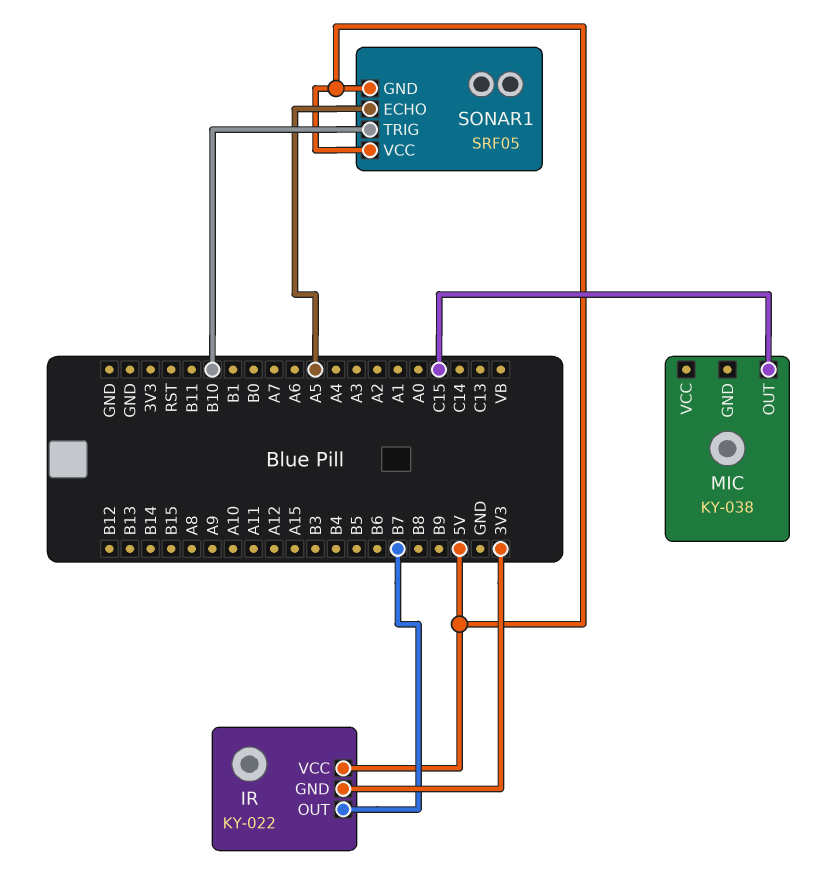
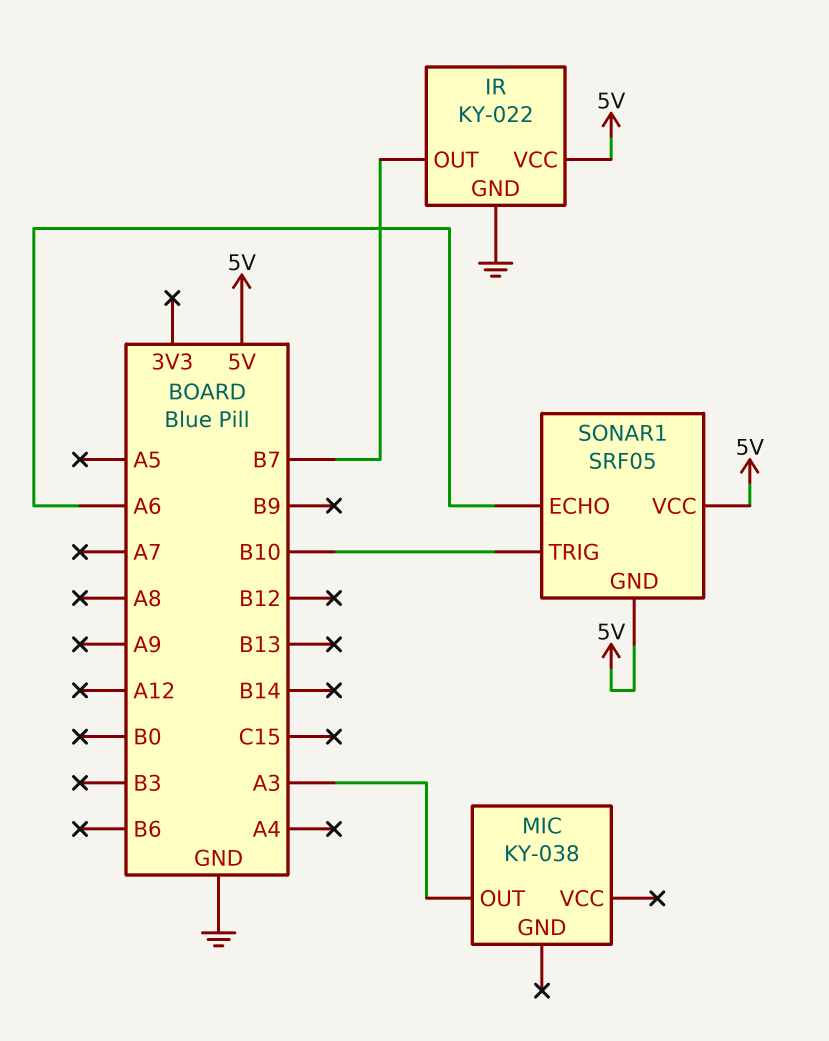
IR pin GND: 3V3 -> GND
MIC pin OUT: C15 -> A3
SONAR1 pin ECHO: A5 -> A6

